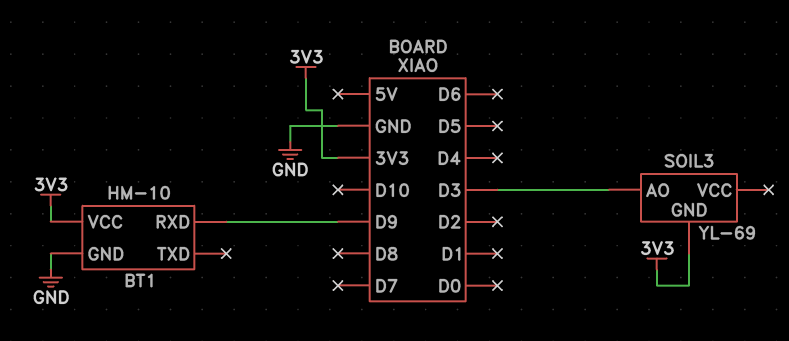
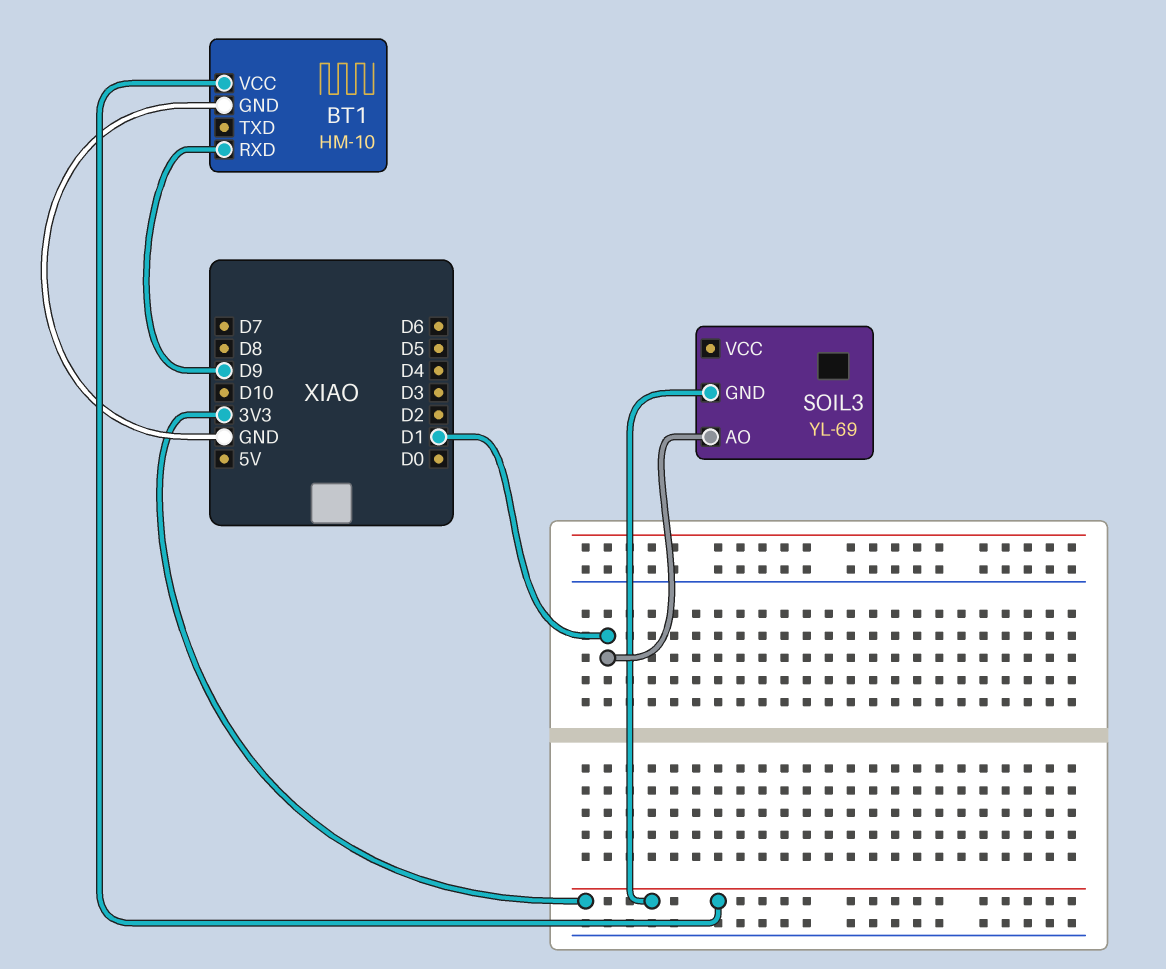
SOIL3 pin AO: D3 -> D1

